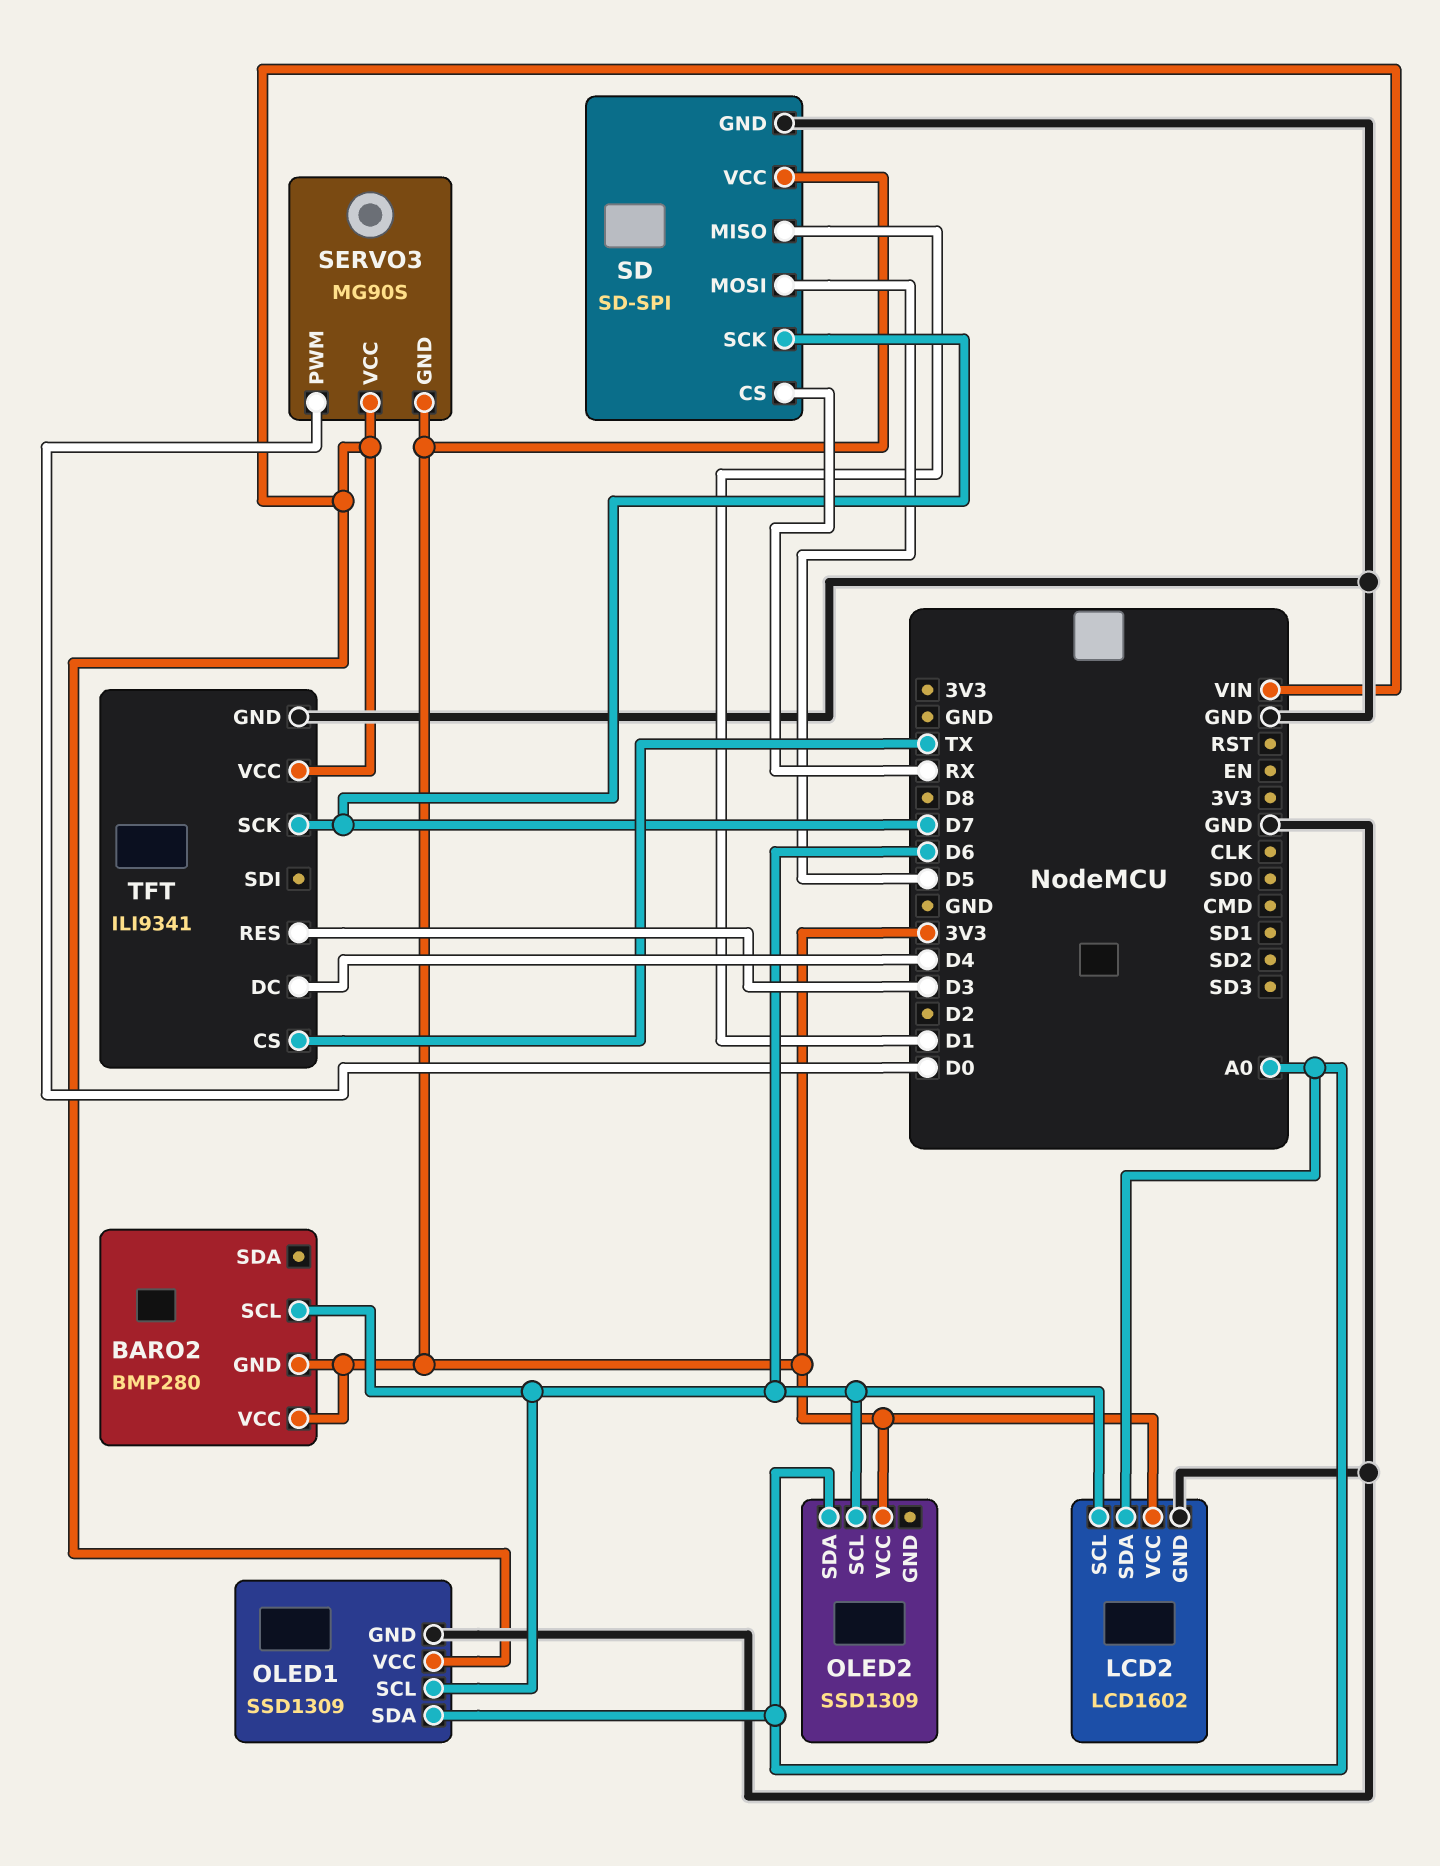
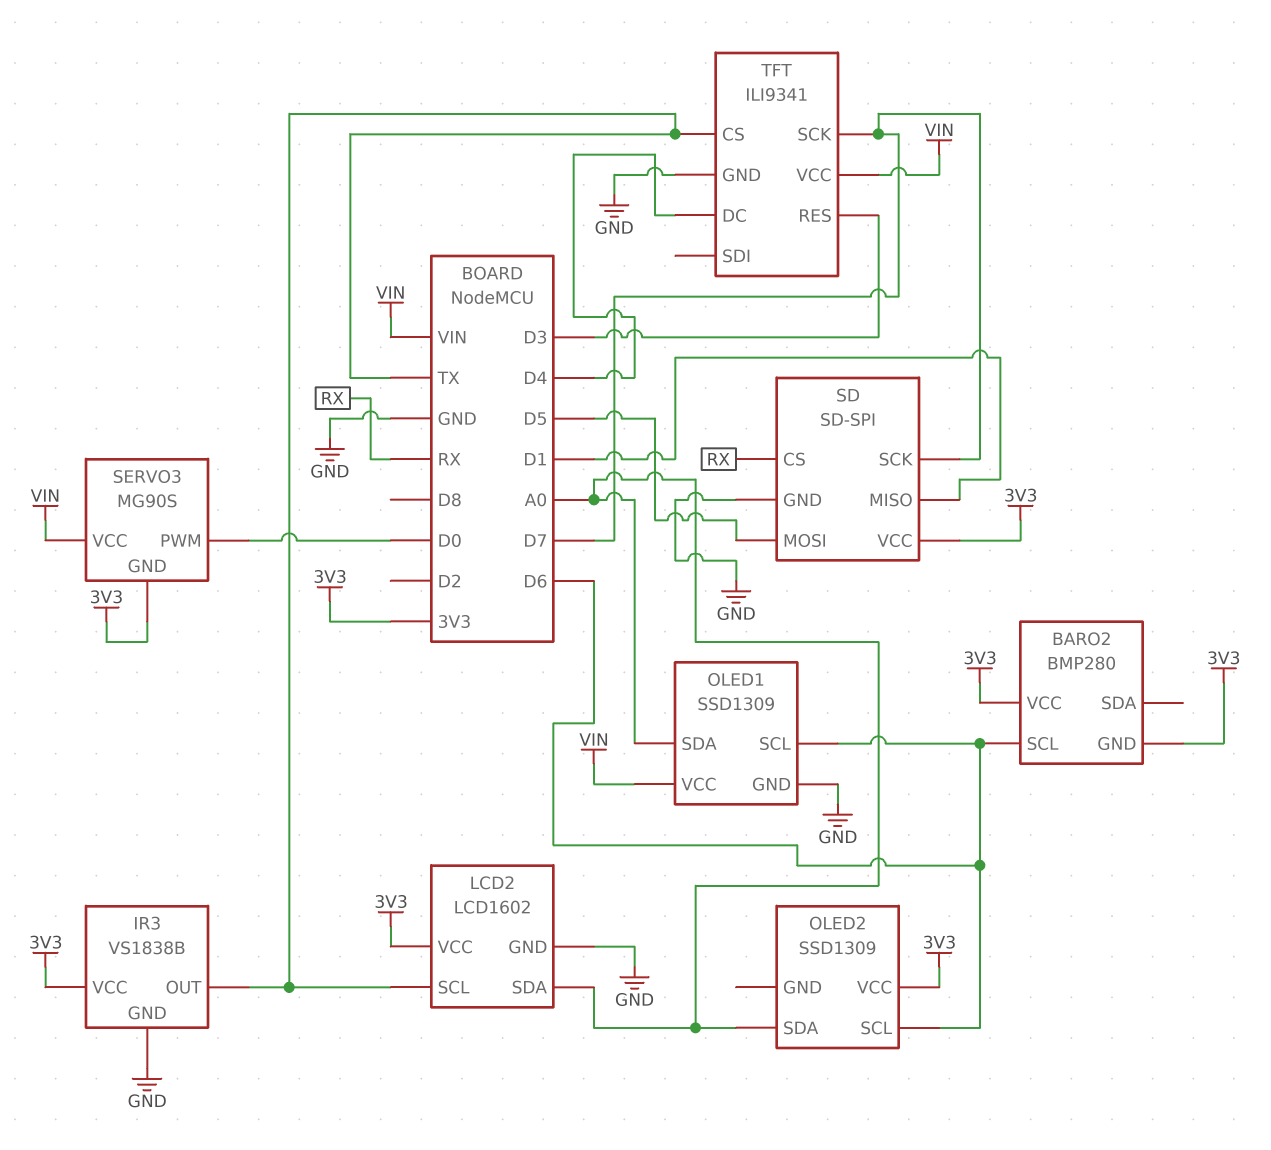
IR3: none -> VS1838B
IR3 pin GND: none -> GND
IR3 pin OUT: none -> TX
IR3 pin VCC: none -> 3V3
LCD2 pin SCL: D6 -> TX

